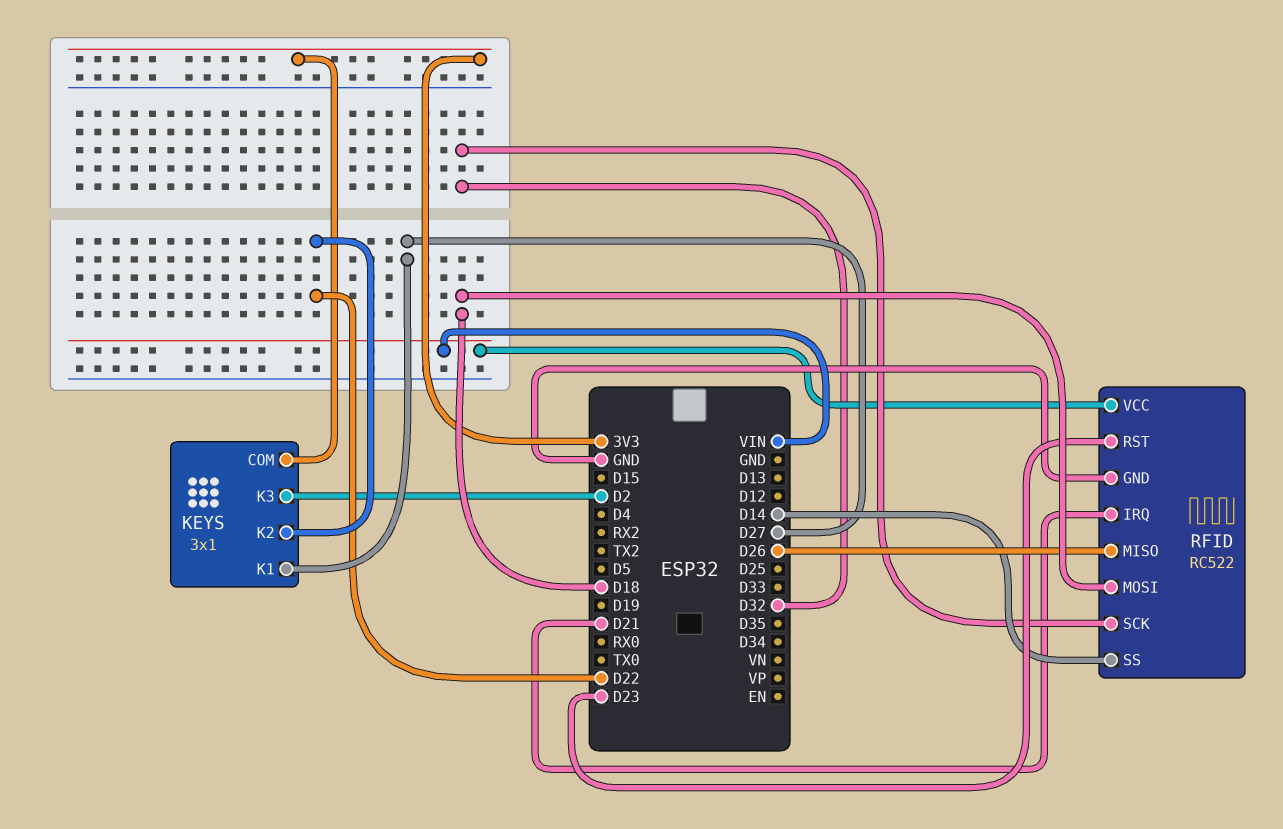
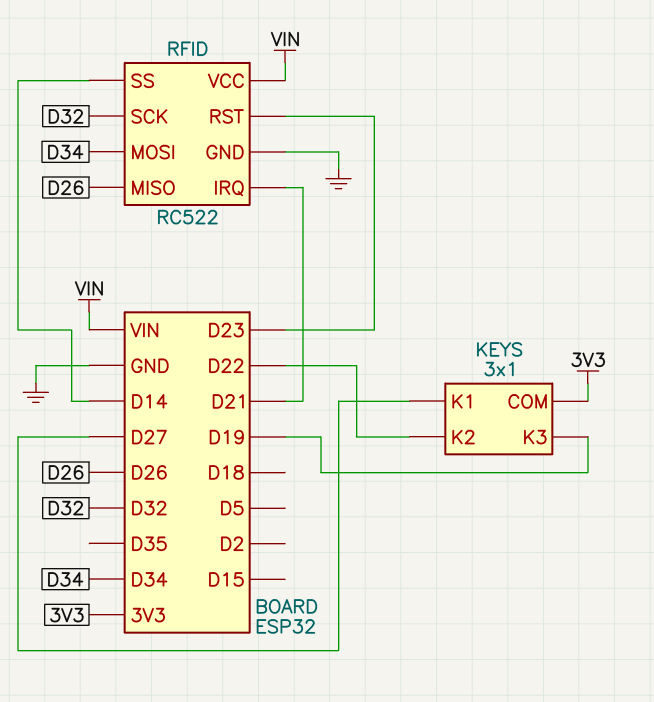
KEYS pin K3: D2 -> D19
RFID pin MOSI: D18 -> D34

